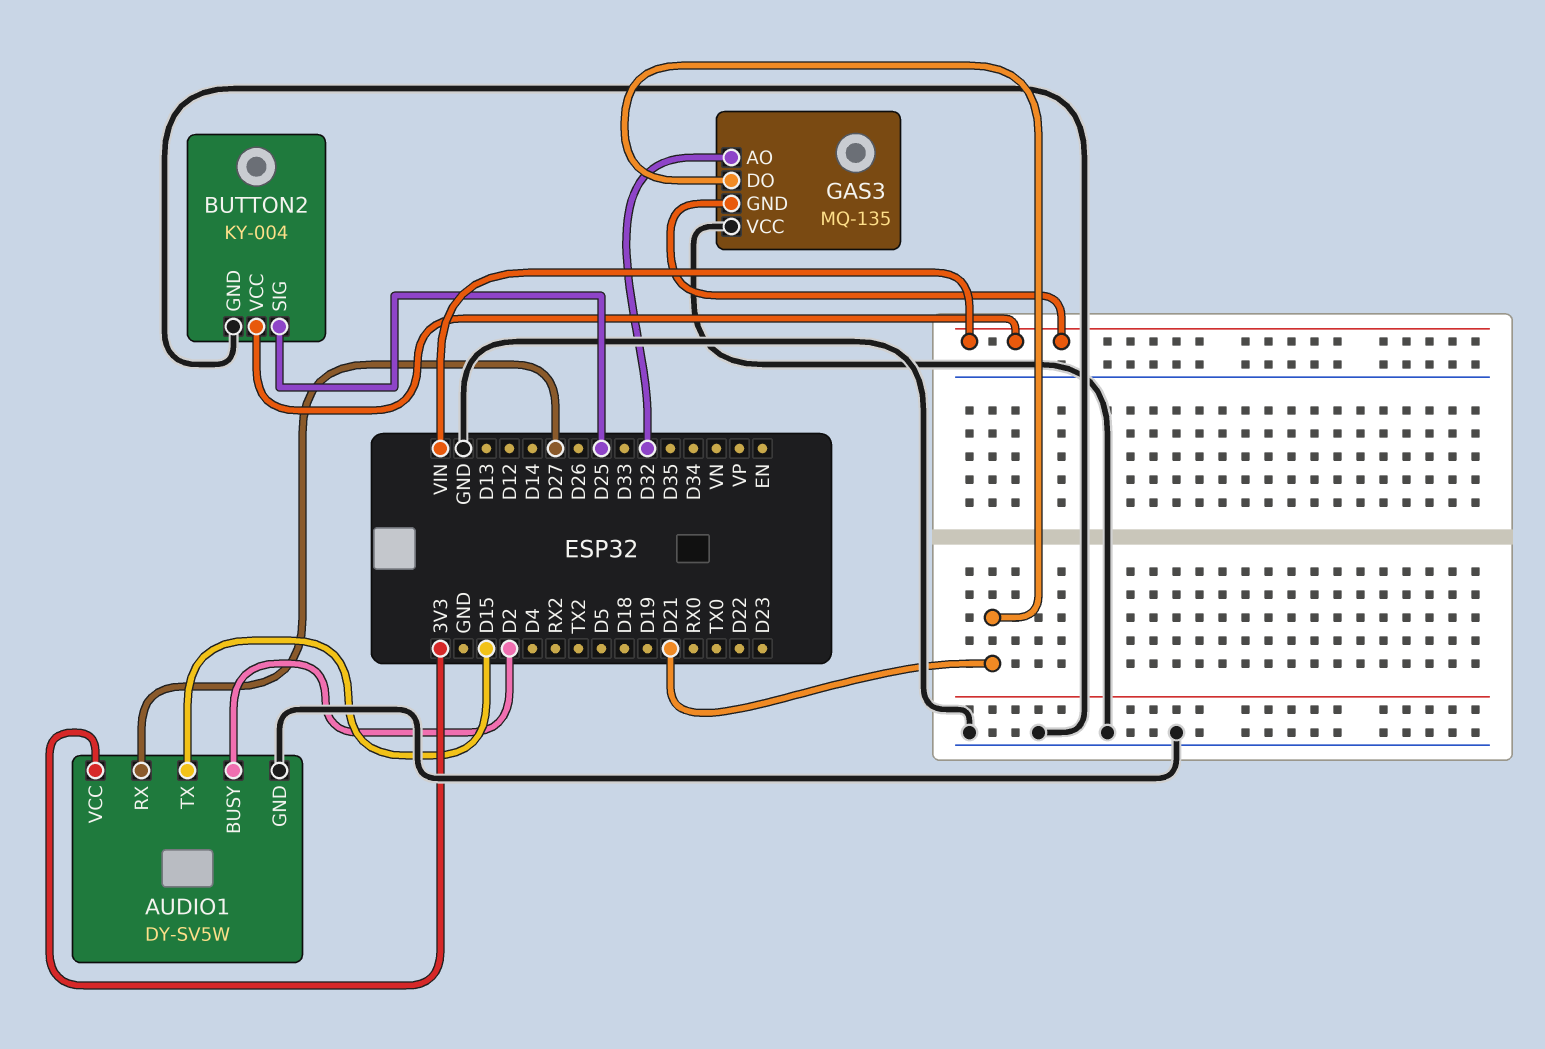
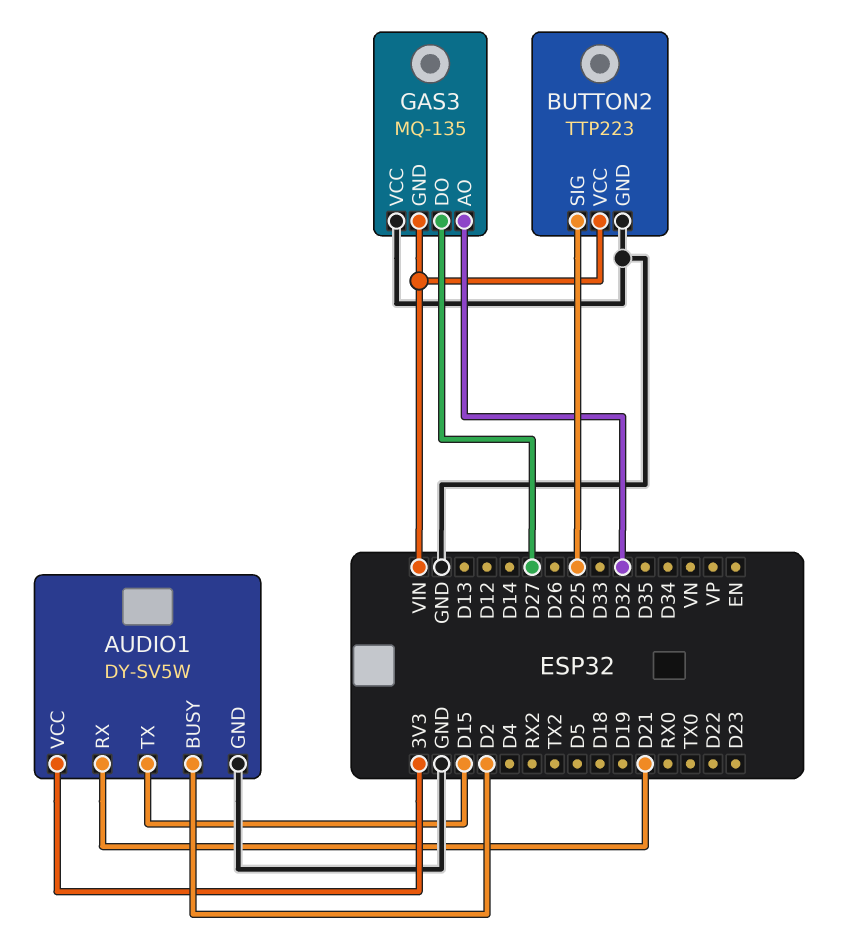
AUDIO1 pin RX: D27 -> D21
BUTTON2: KY-004 -> TTP223
GAS3 pin DO: D21 -> D27

